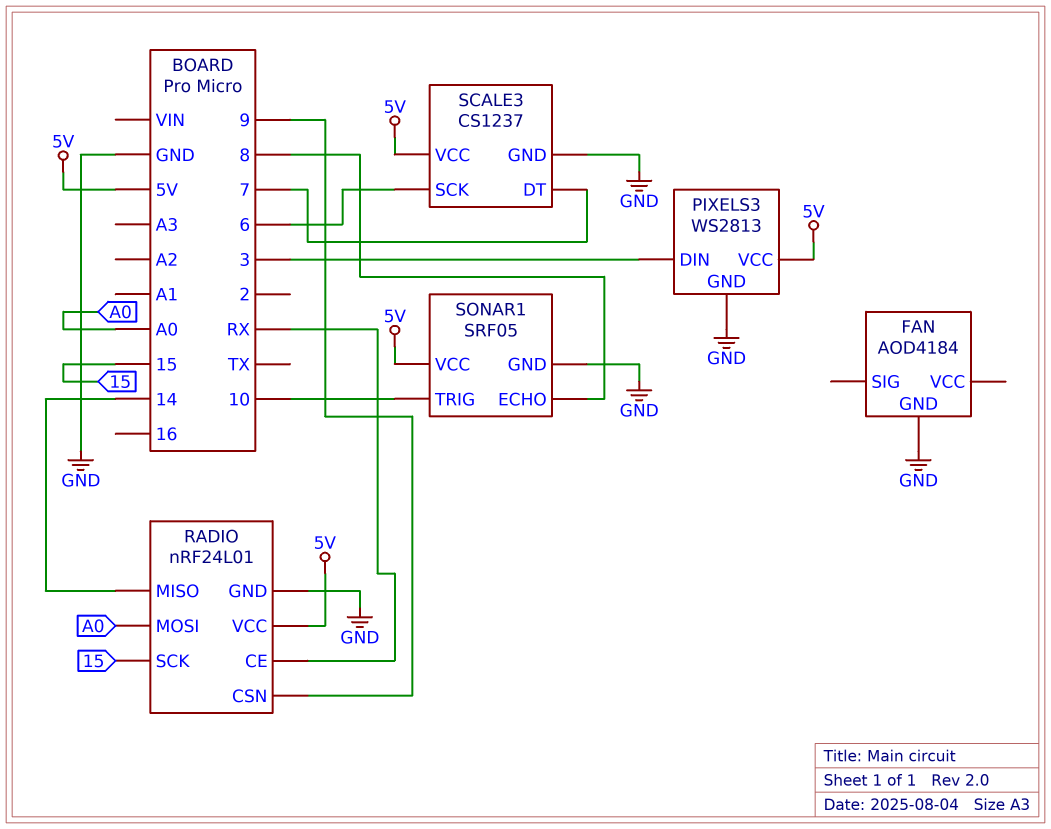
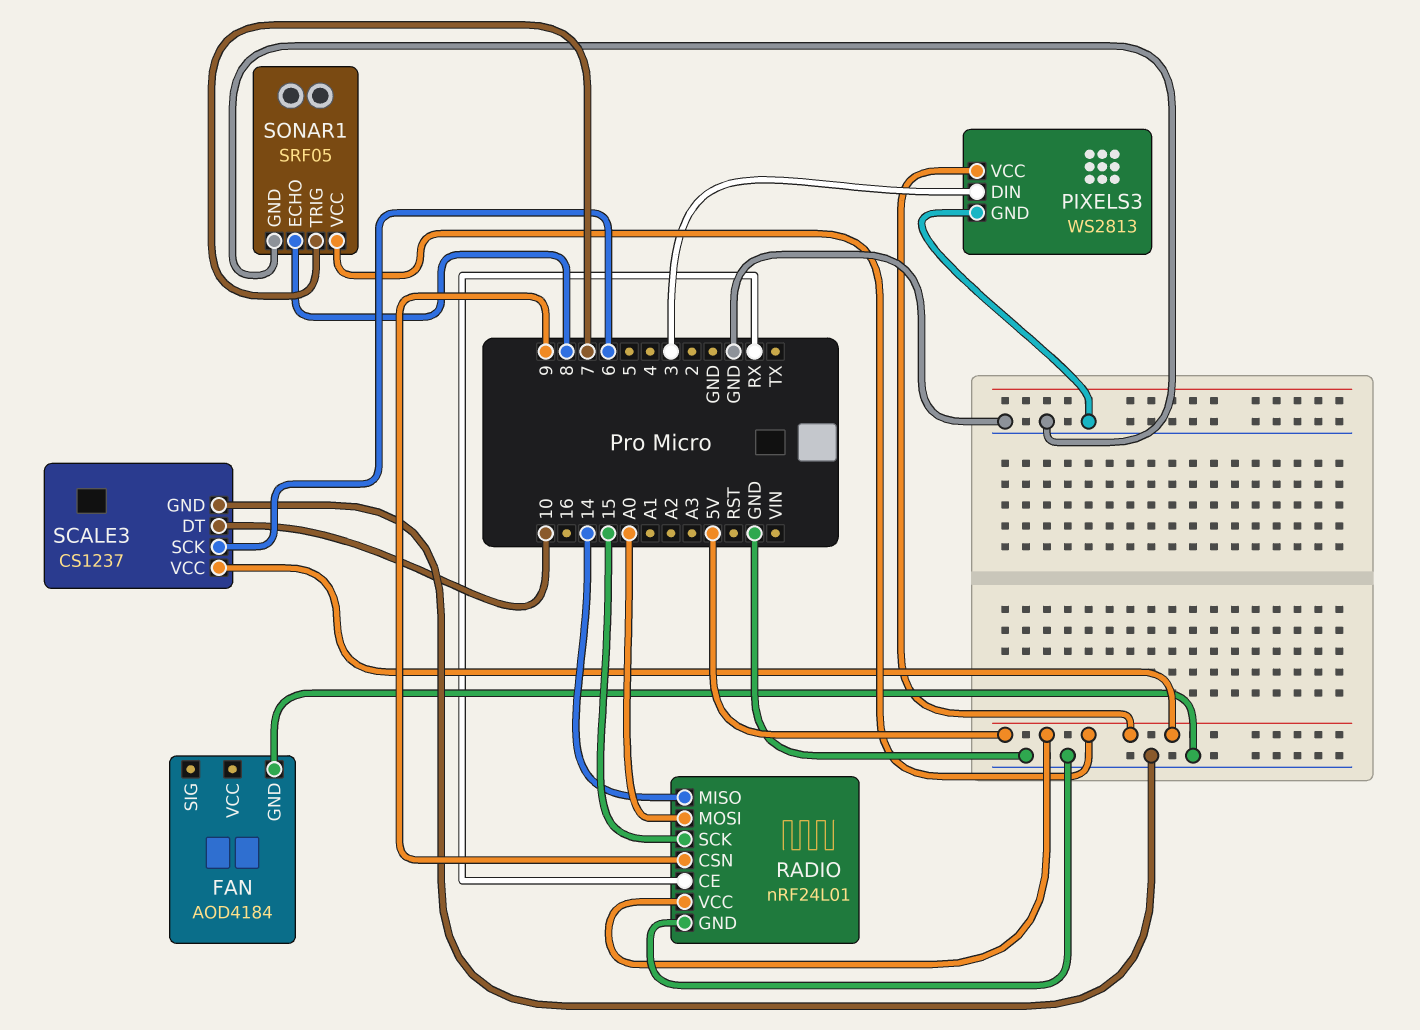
SCALE3 pin DT: 7 -> 10
SONAR1 pin TRIG: 10 -> 7

